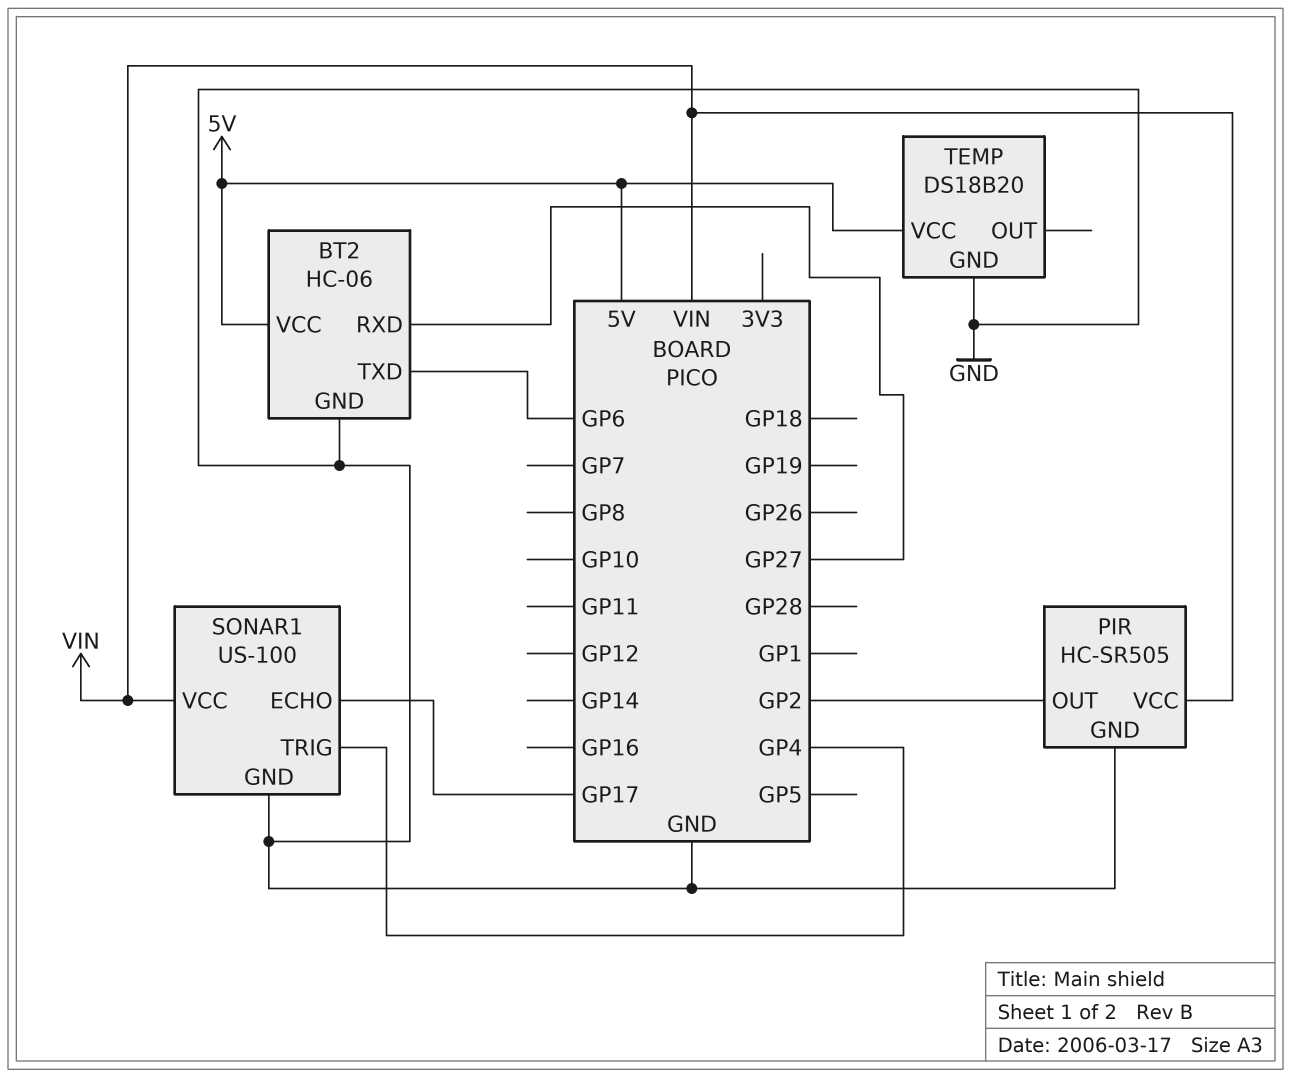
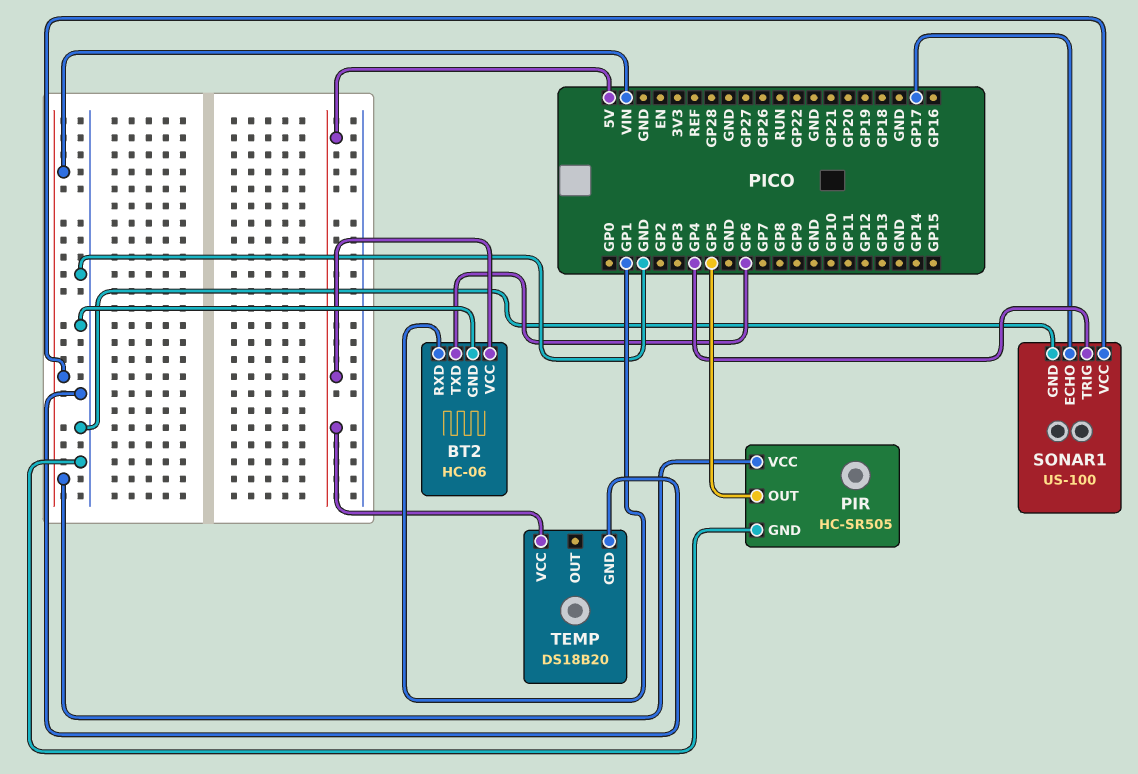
BT2 pin RXD: GP27 -> GP1
PIR pin OUT: GP2 -> GP5

